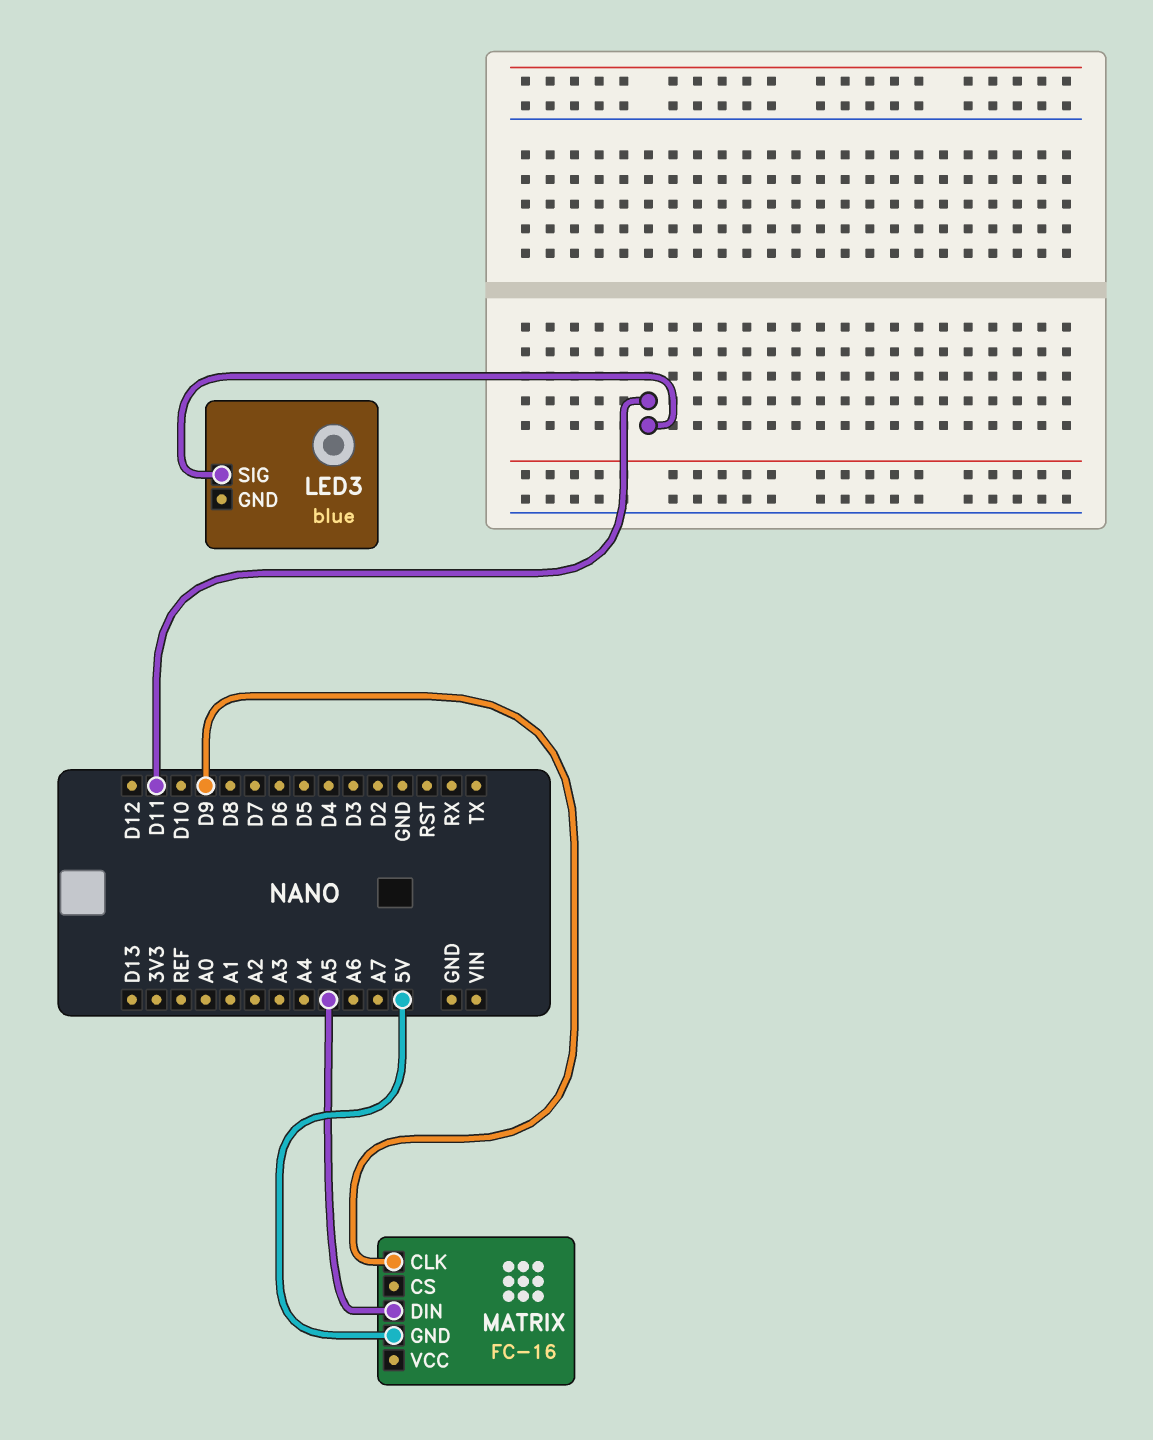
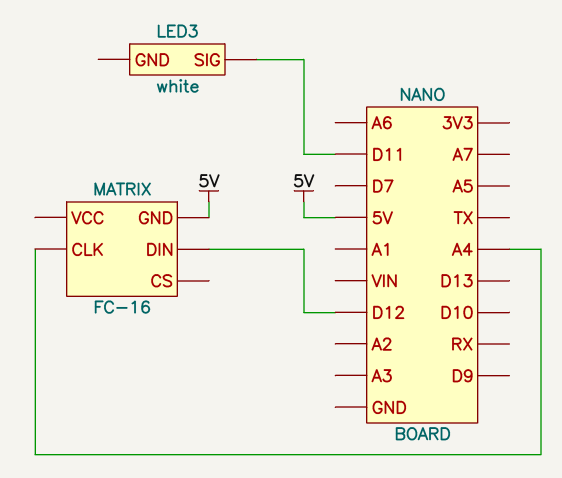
LED3: blue -> white
MATRIX pin CLK: D9 -> A4
MATRIX pin DIN: A5 -> D12

